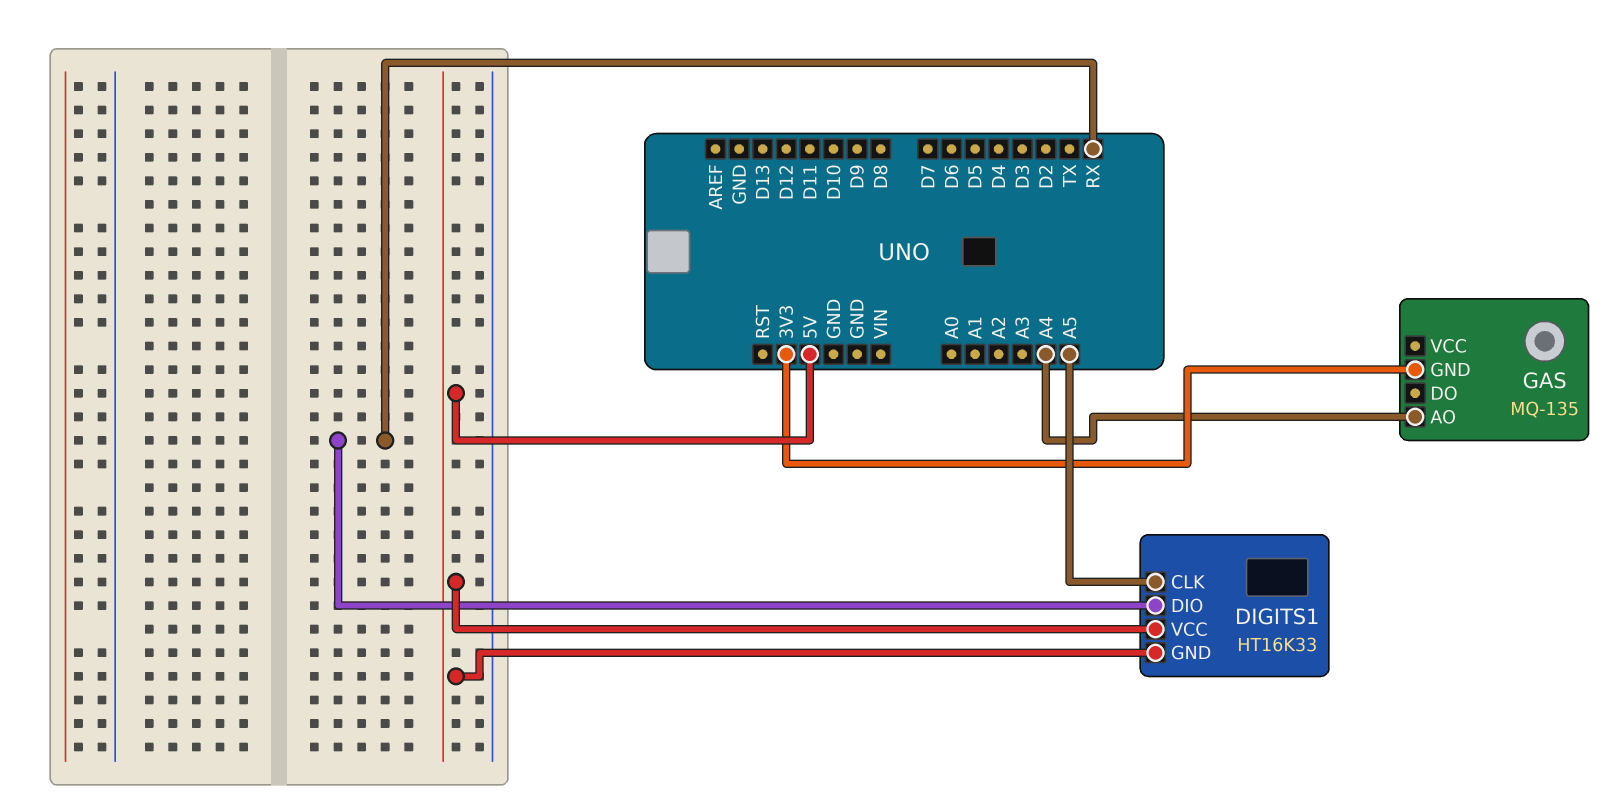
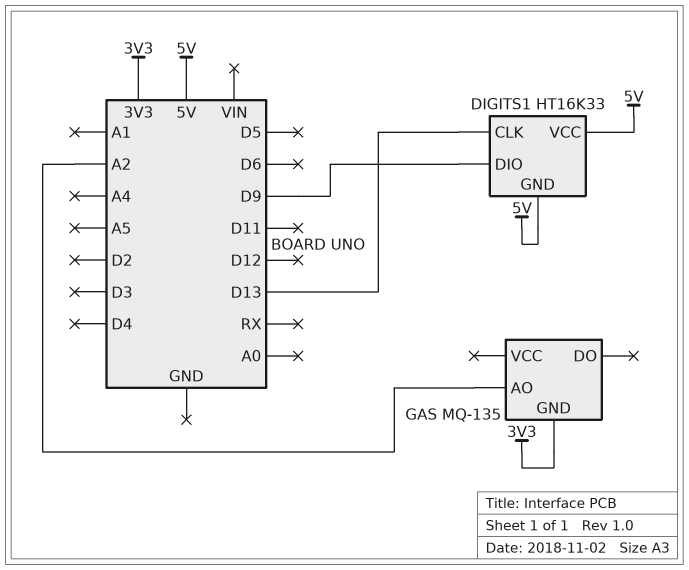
DIGITS1 pin CLK: A5 -> D13
DIGITS1 pin DIO: RX -> D9
GAS pin AO: A4 -> A2

